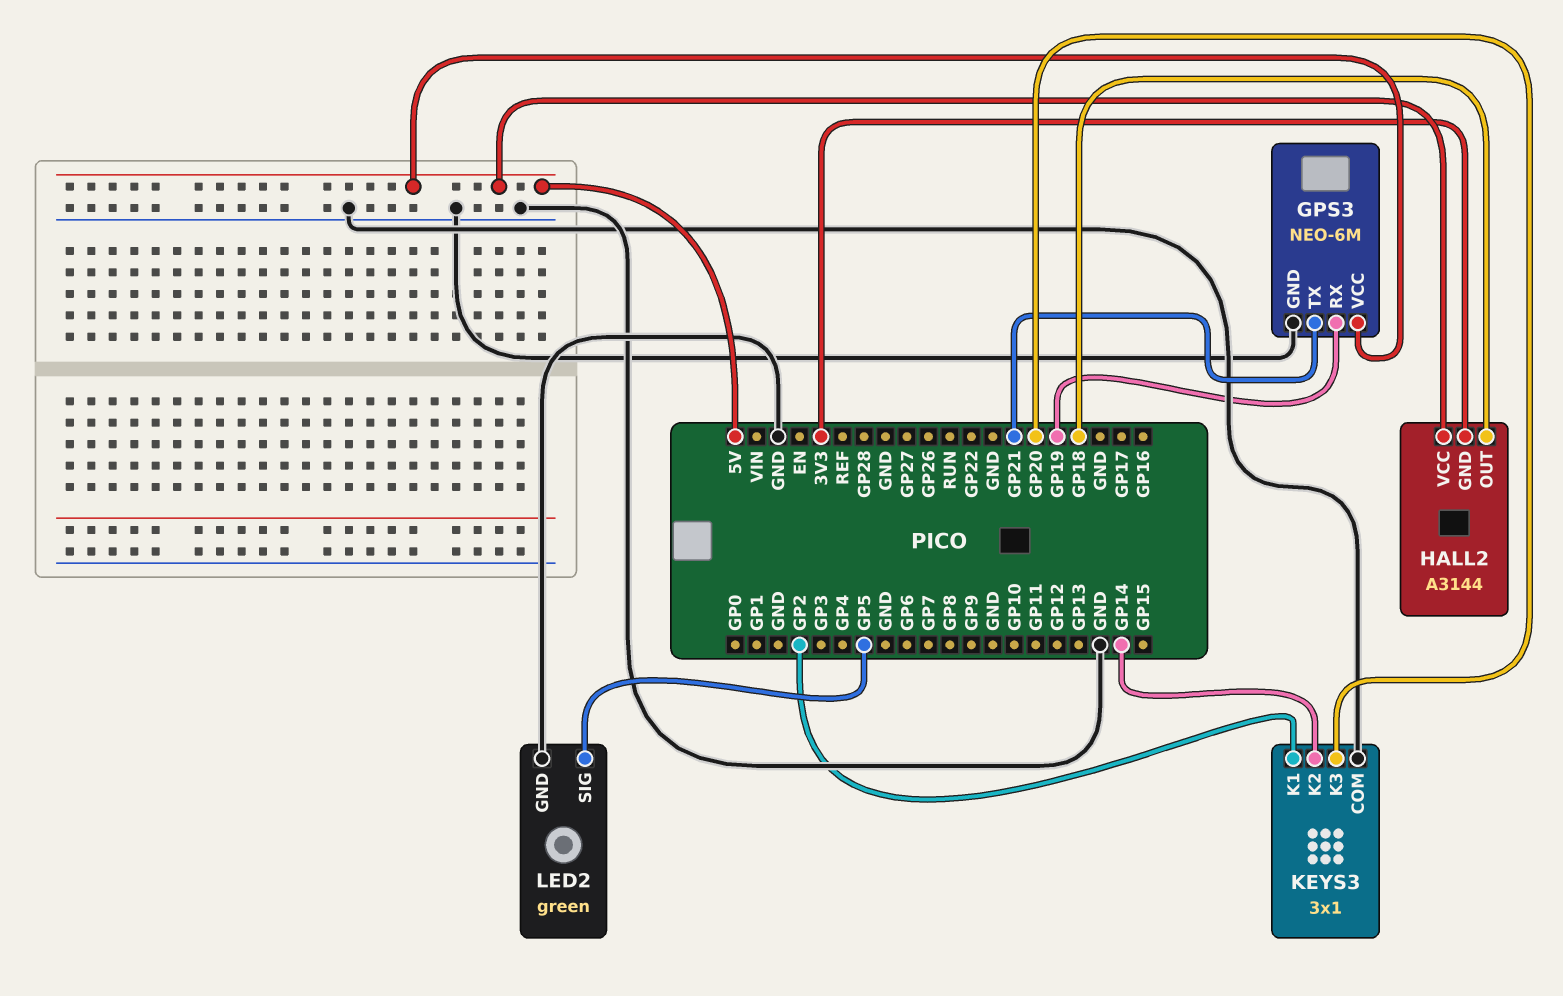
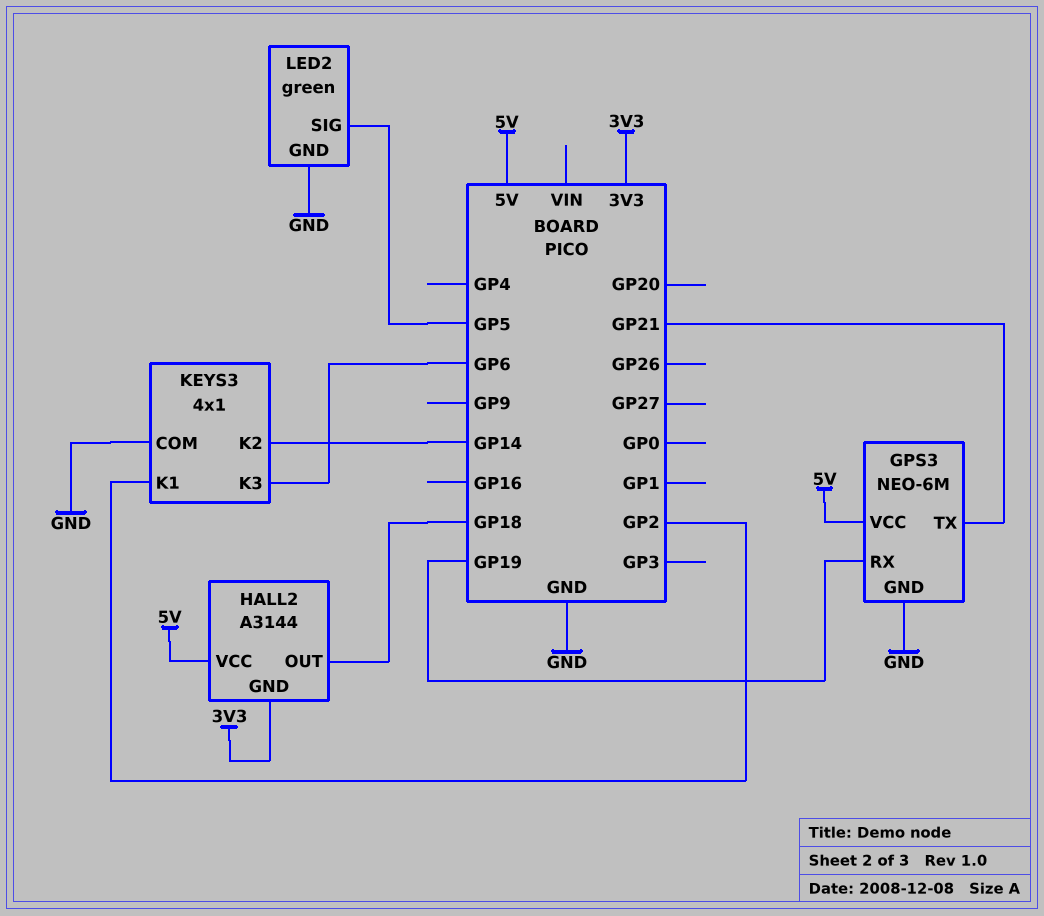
KEYS3: 3x1 -> 4x1
KEYS3 pin K3: GP20 -> GP6

